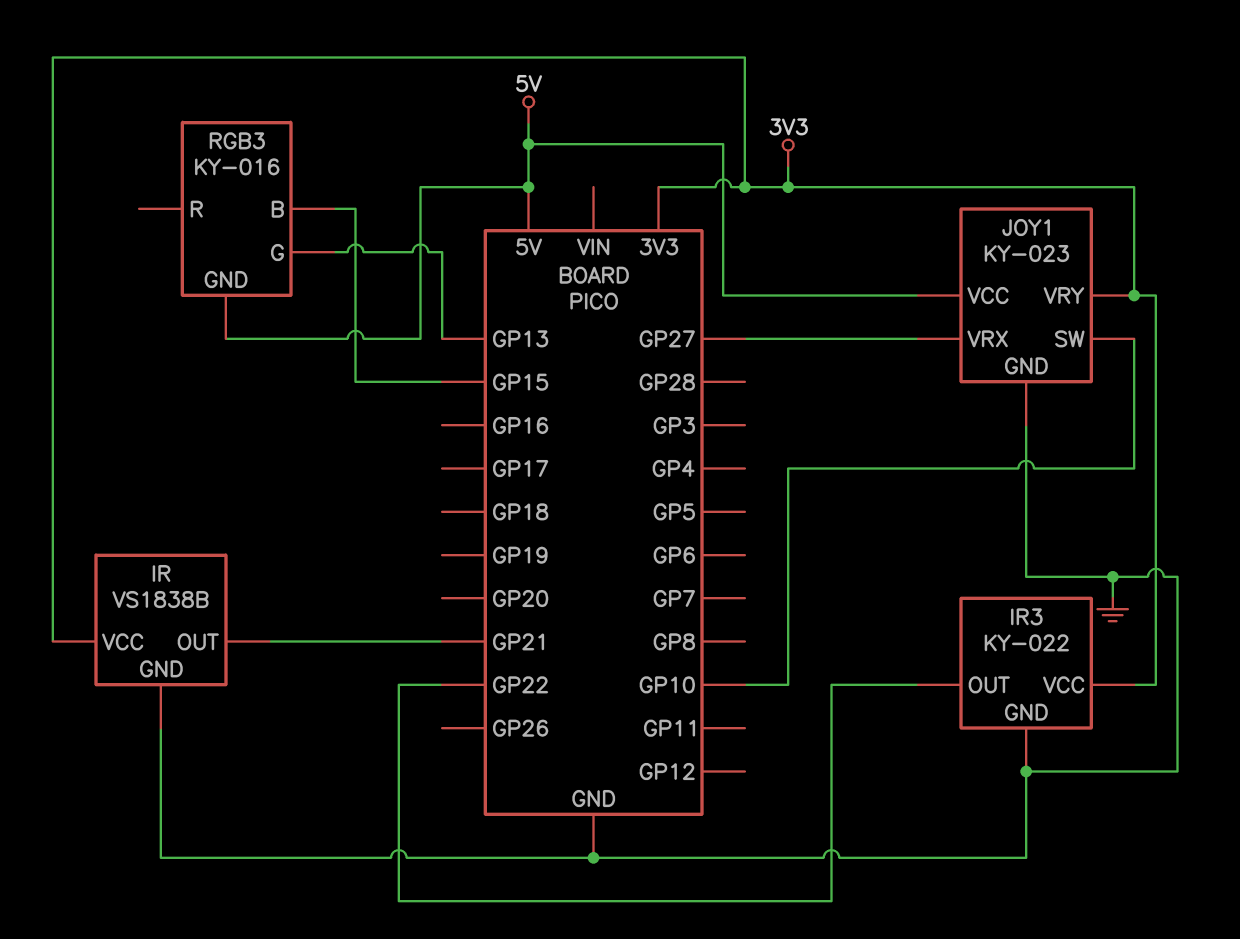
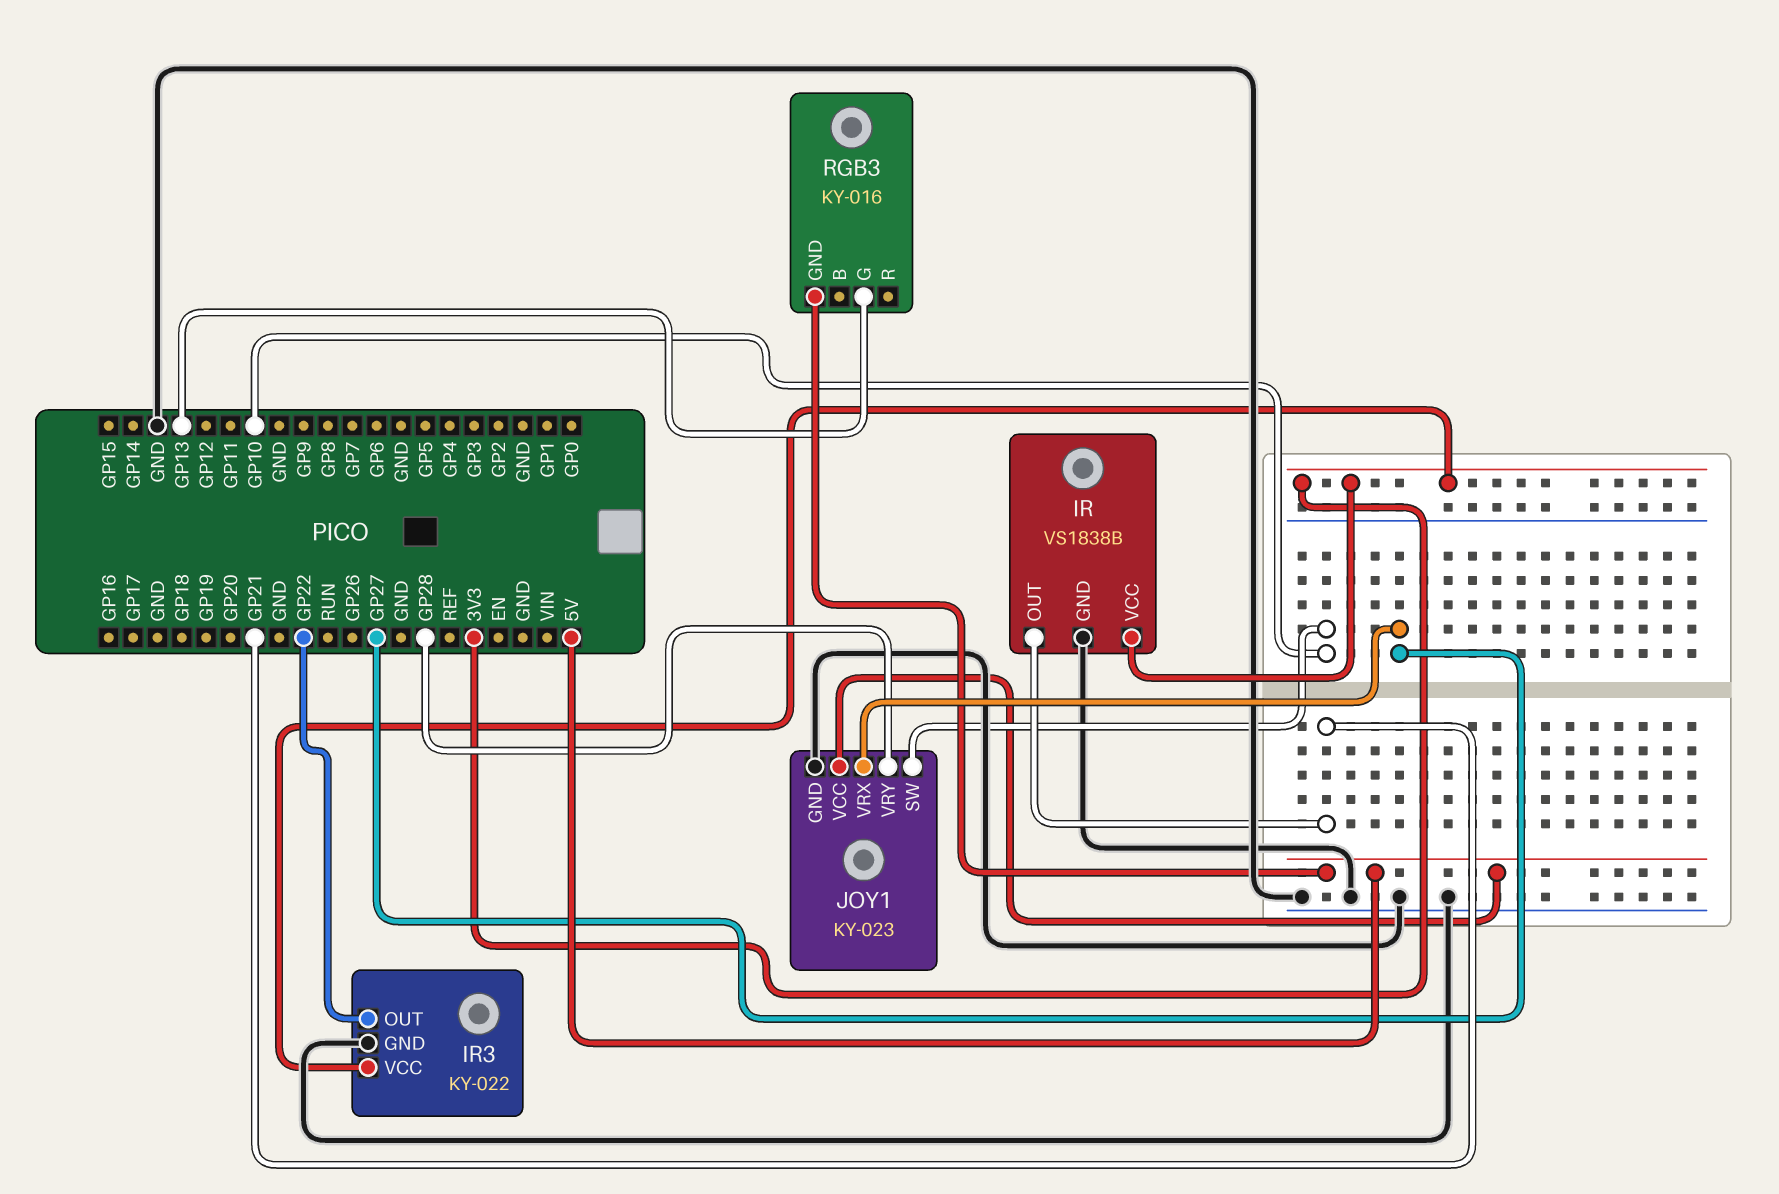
JOY1 pin VRY: 3V3 -> GP28
RGB3 pin B: GP15 -> none

